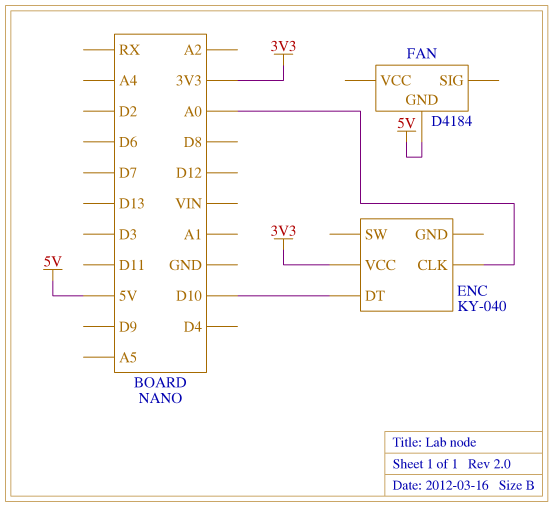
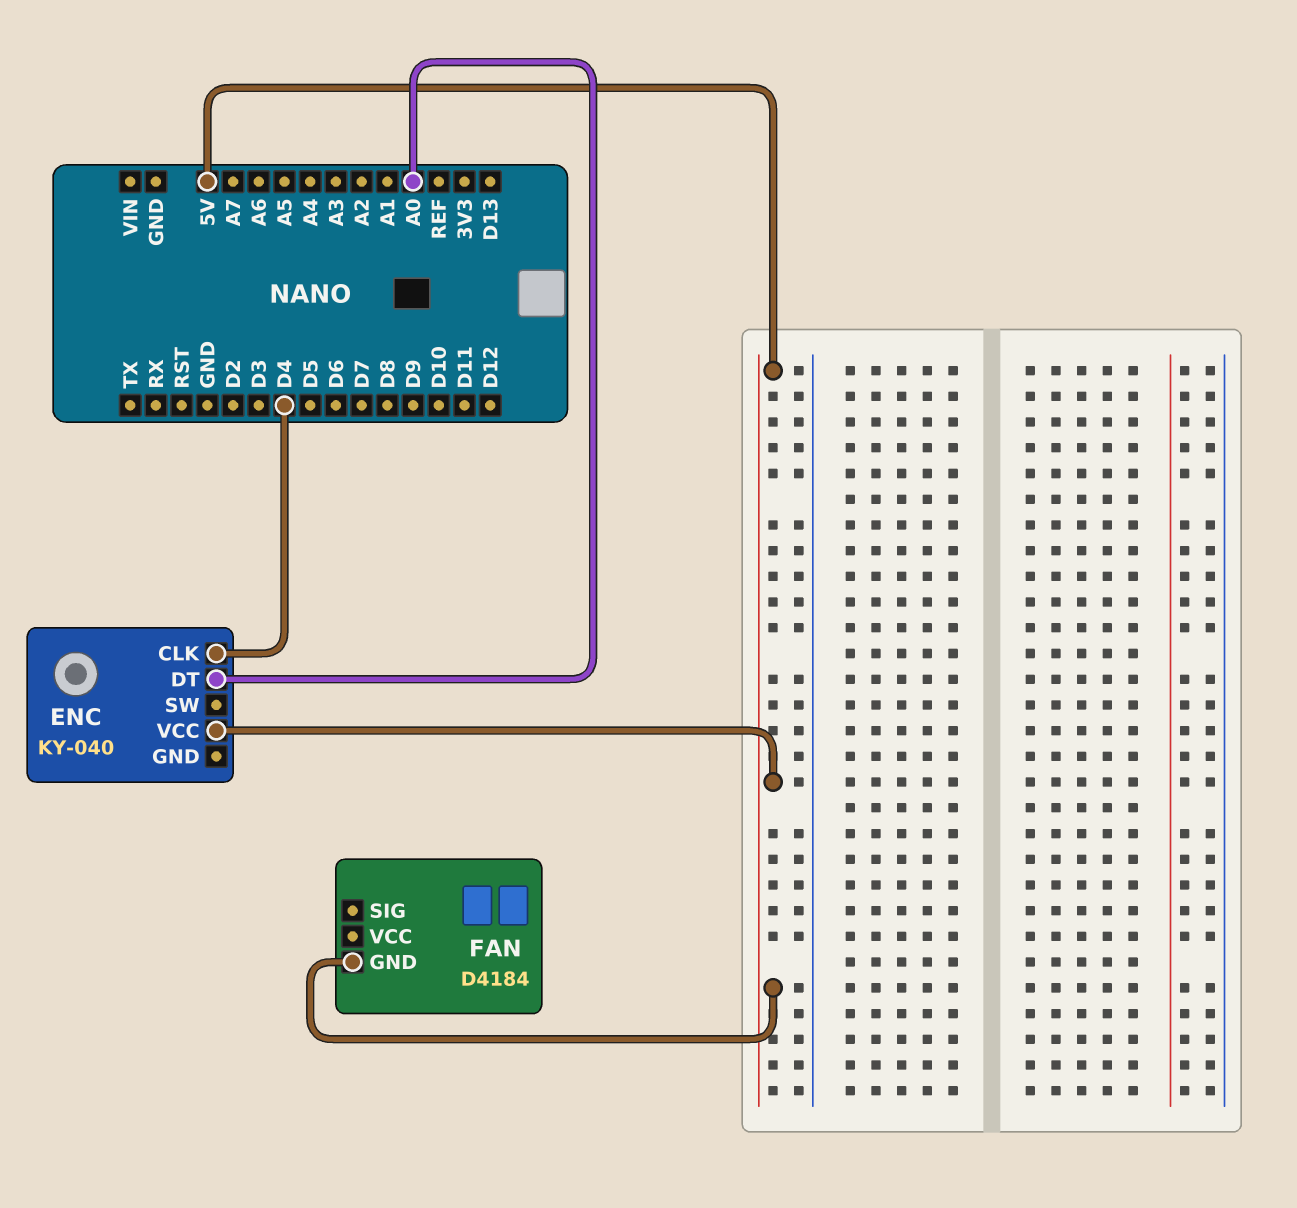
ENC pin CLK: A0 -> D4
ENC pin DT: D10 -> A0
ENC pin VCC: 3V3 -> 5V

